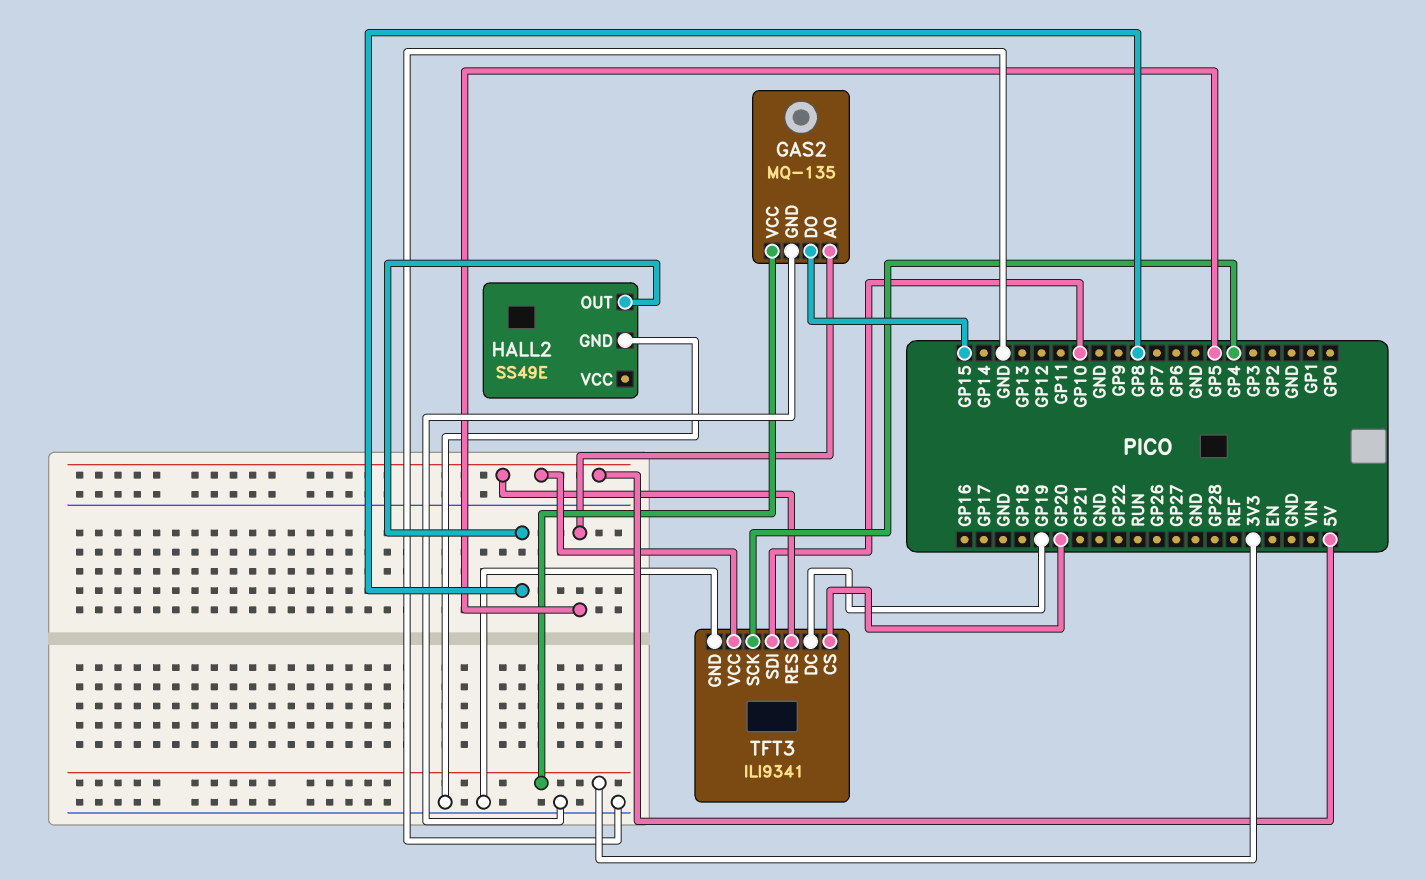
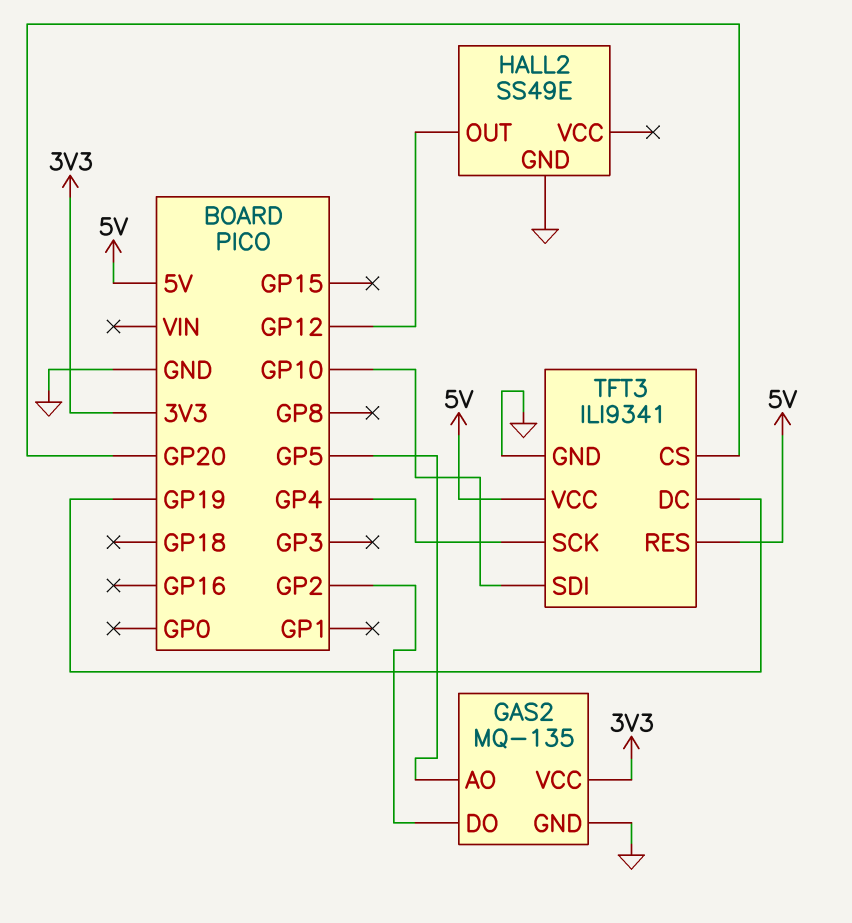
GAS2 pin DO: GP15 -> GP2
HALL2 pin OUT: GP8 -> GP12

